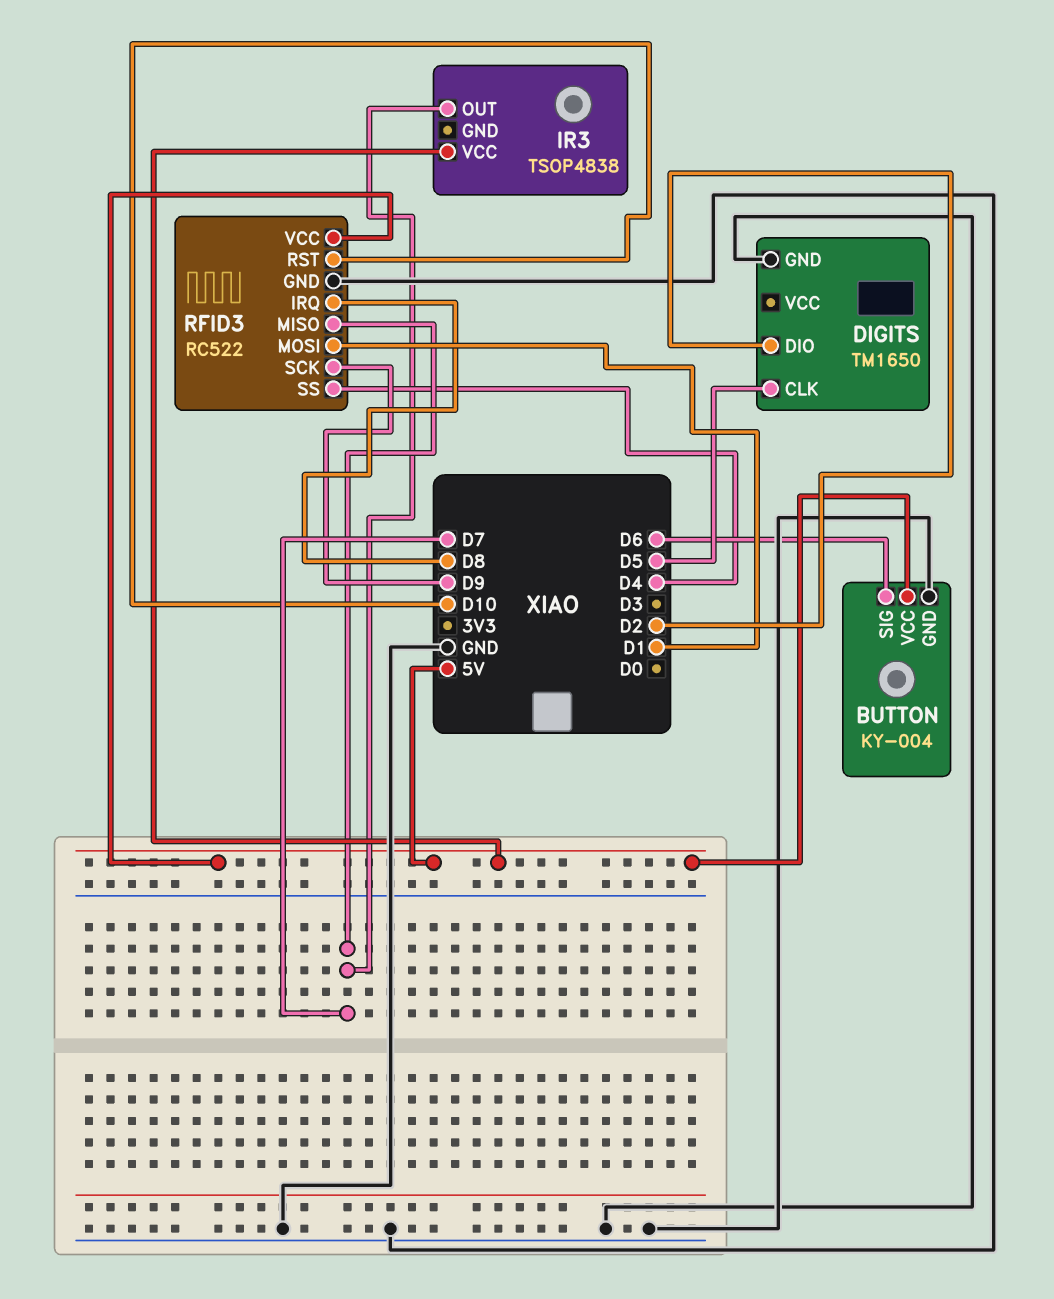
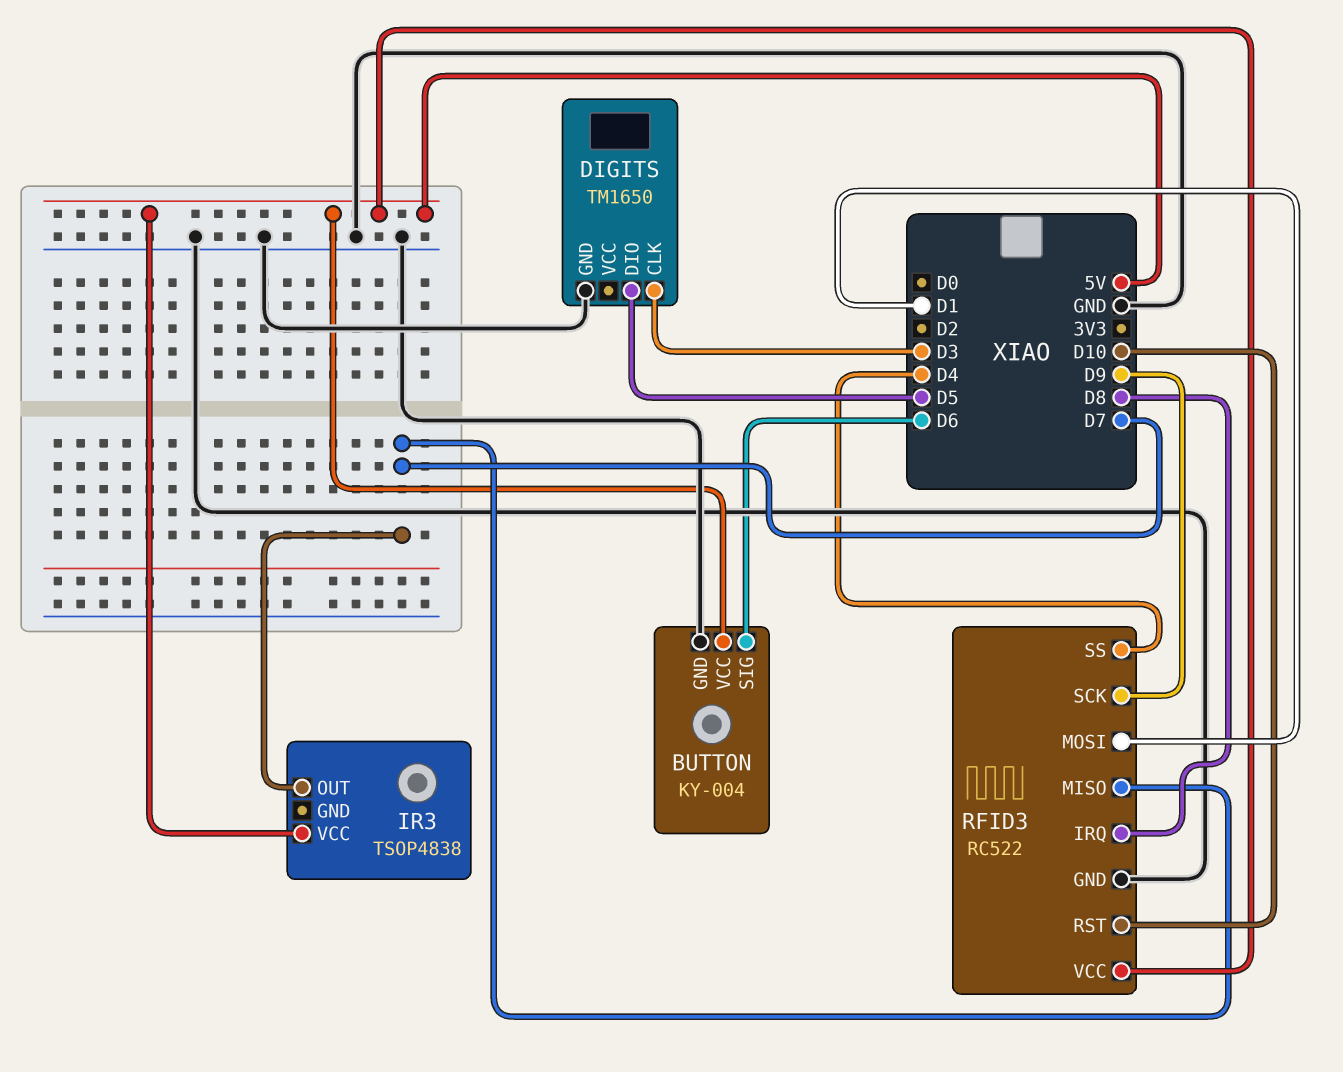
DIGITS pin CLK: D5 -> D3
DIGITS pin DIO: D2 -> D5

